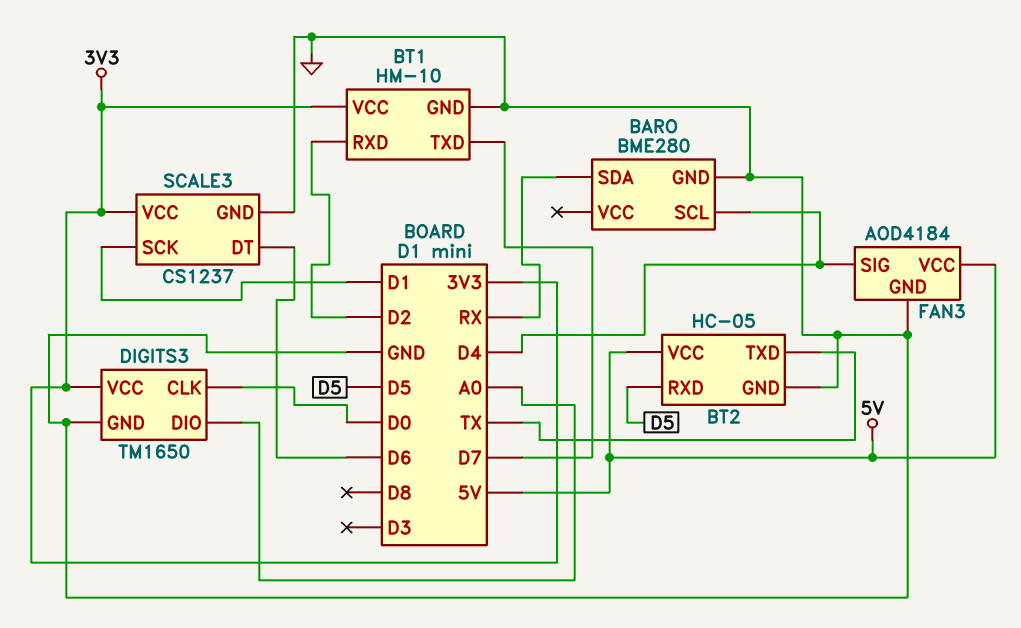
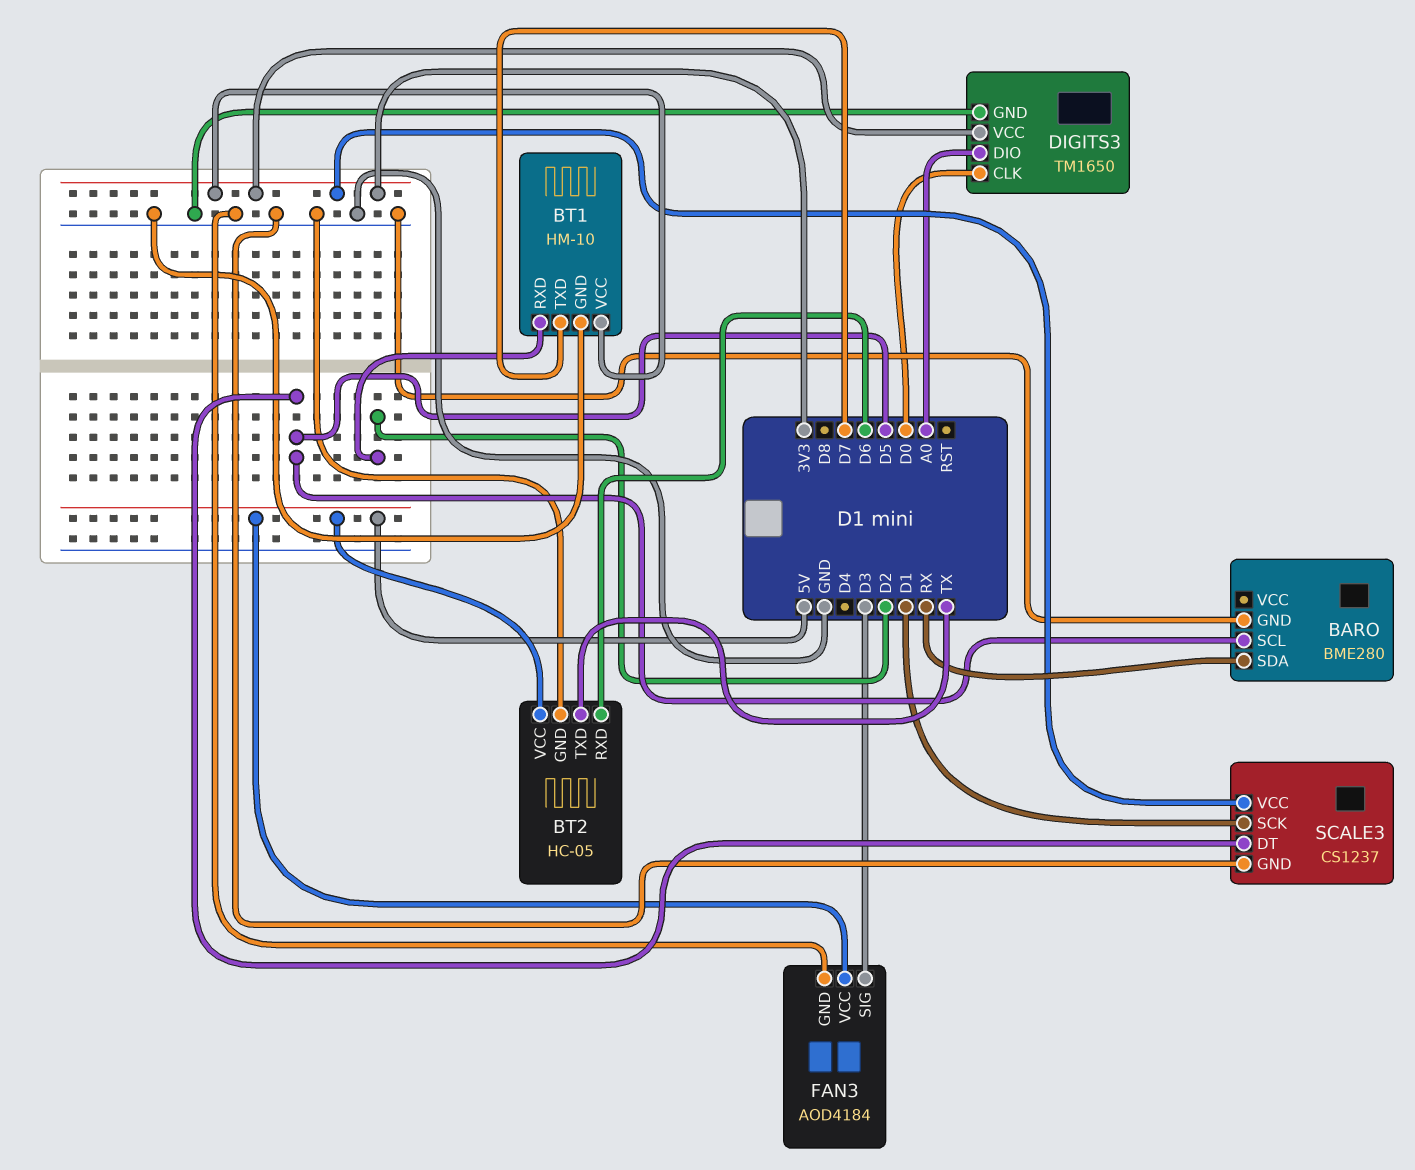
BARO pin SCL: D4 -> D5
BT2 pin RXD: D5 -> D6
FAN3 pin SIG: D4 -> D3
SCALE3 pin DT: D6 -> D5

